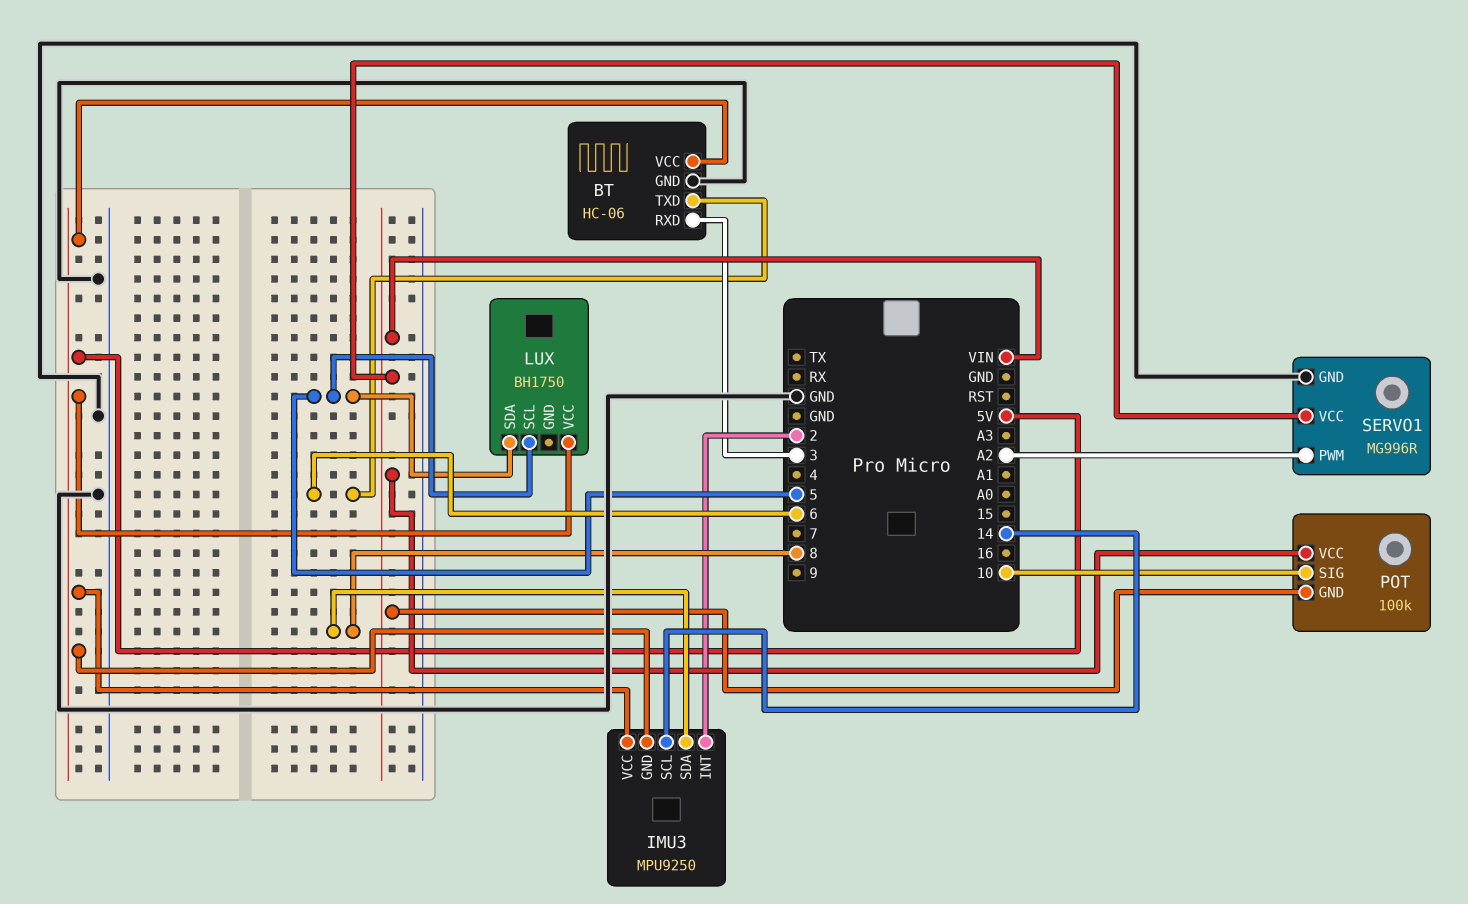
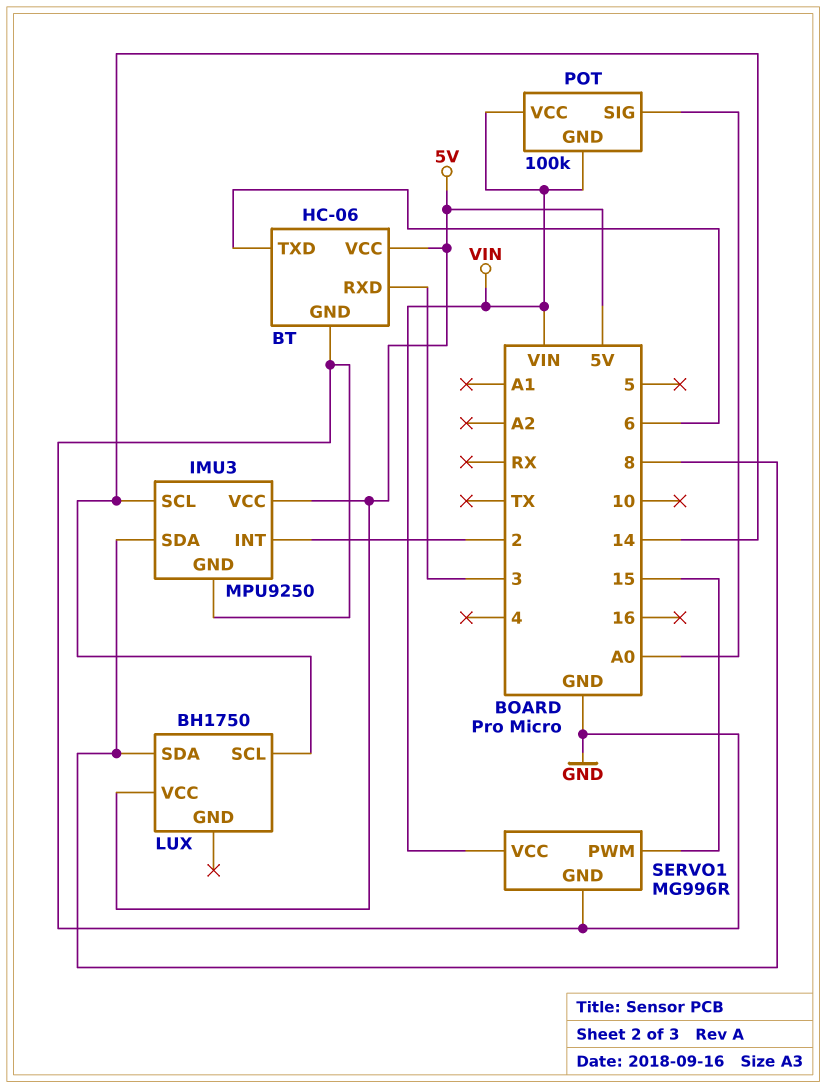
IMU3 pin GND: 5V -> GND
LUX pin SCL: 5 -> 14
LUX pin SDA: 5 -> 8
POT pin SIG: 10 -> A0
SERVO1 pin PWM: A2 -> 15

